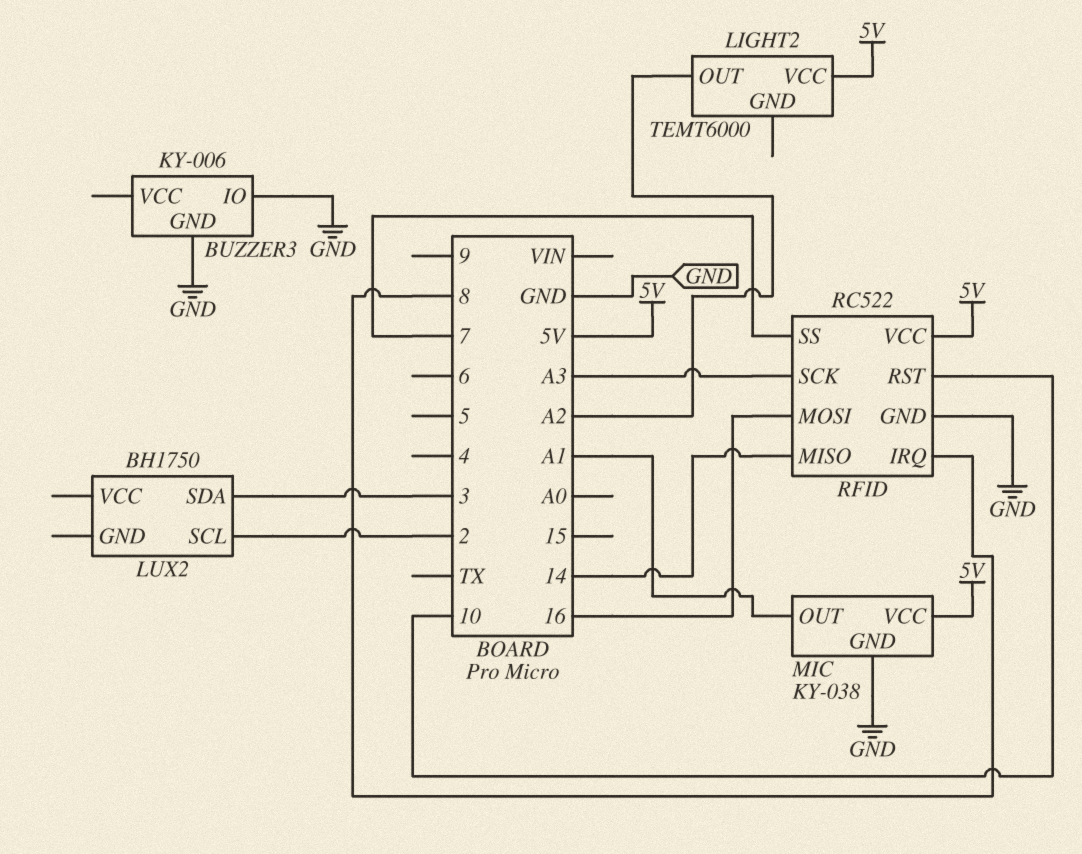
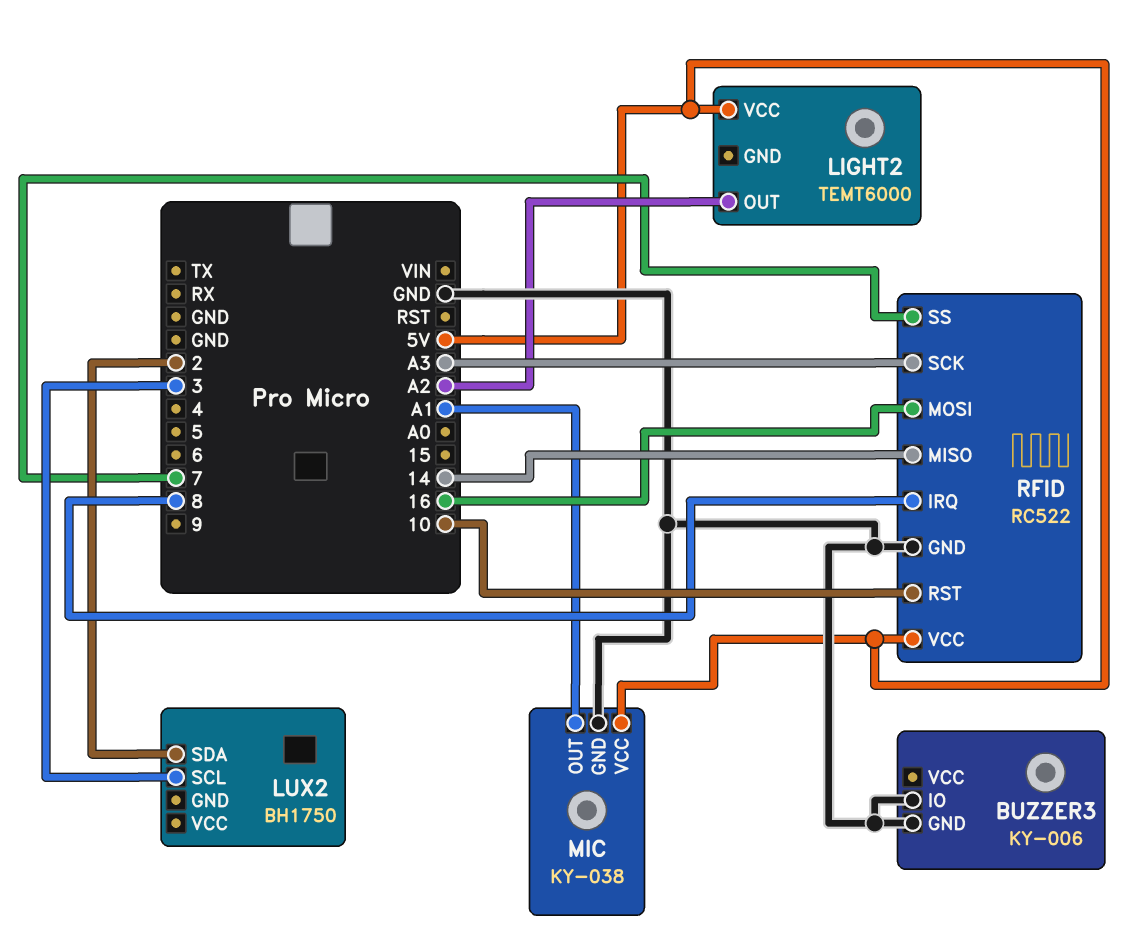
LUX2 pin SCL: 2 -> 3
LUX2 pin SDA: 3 -> 2

